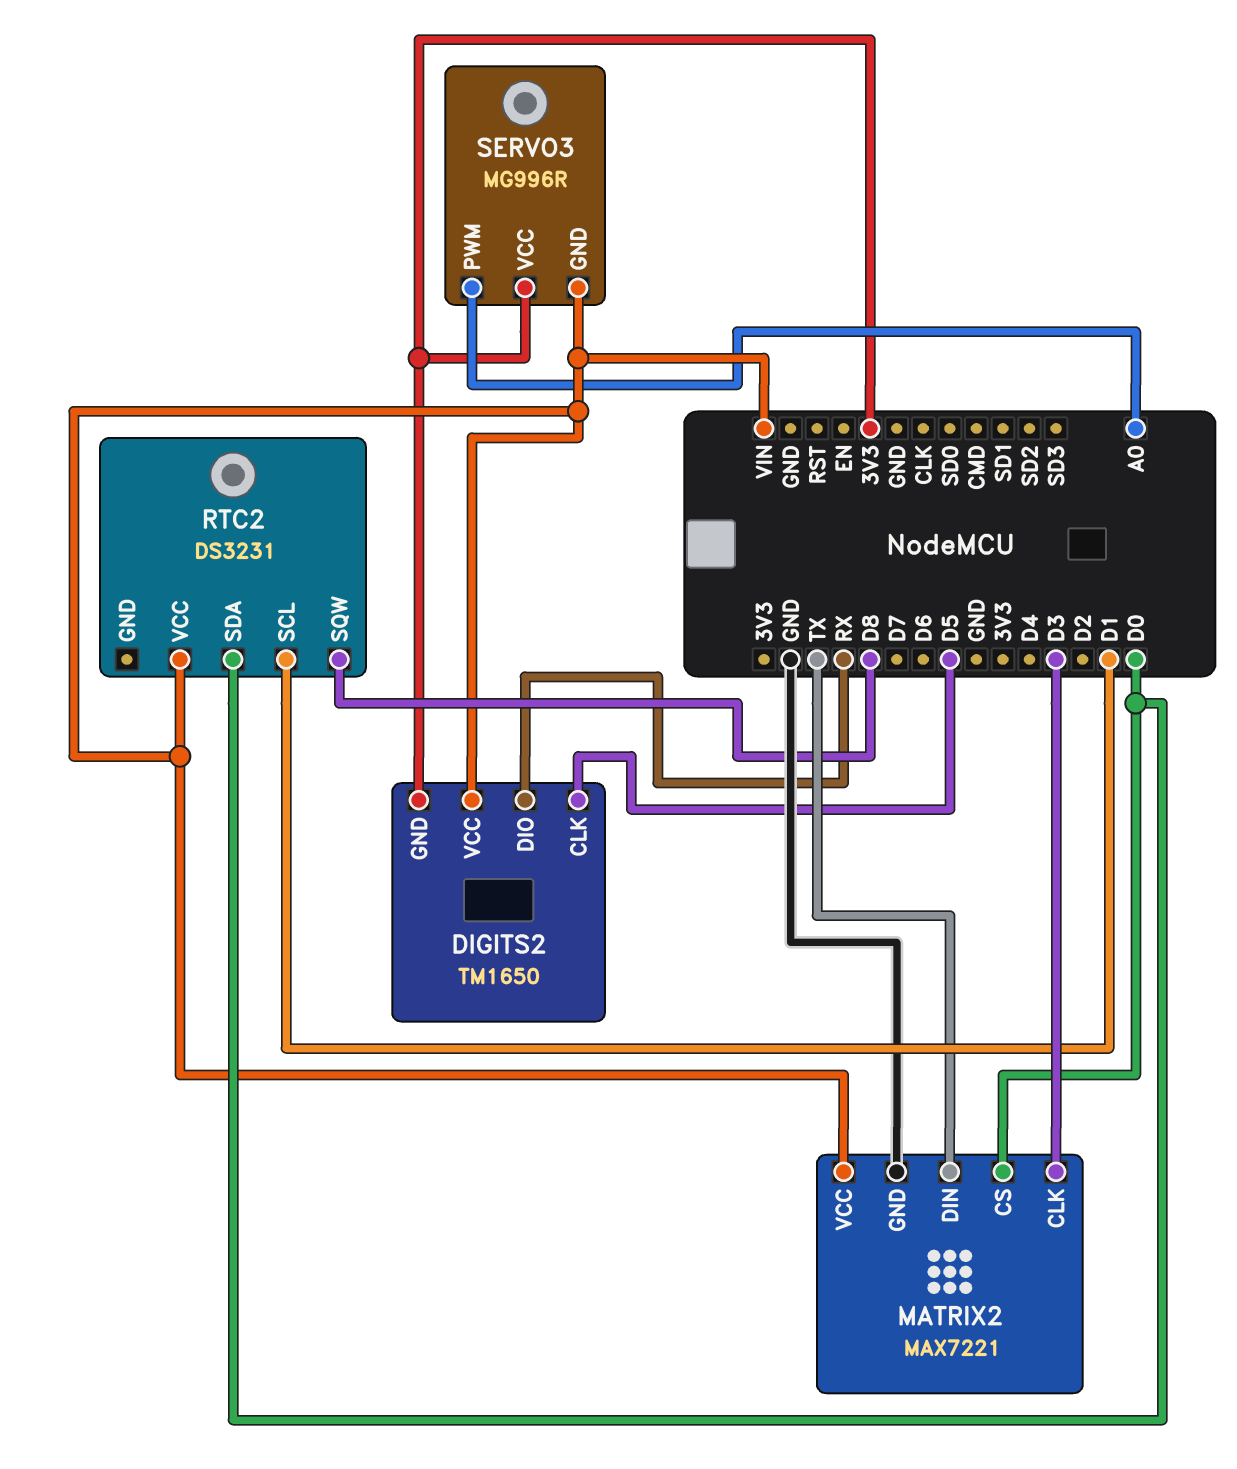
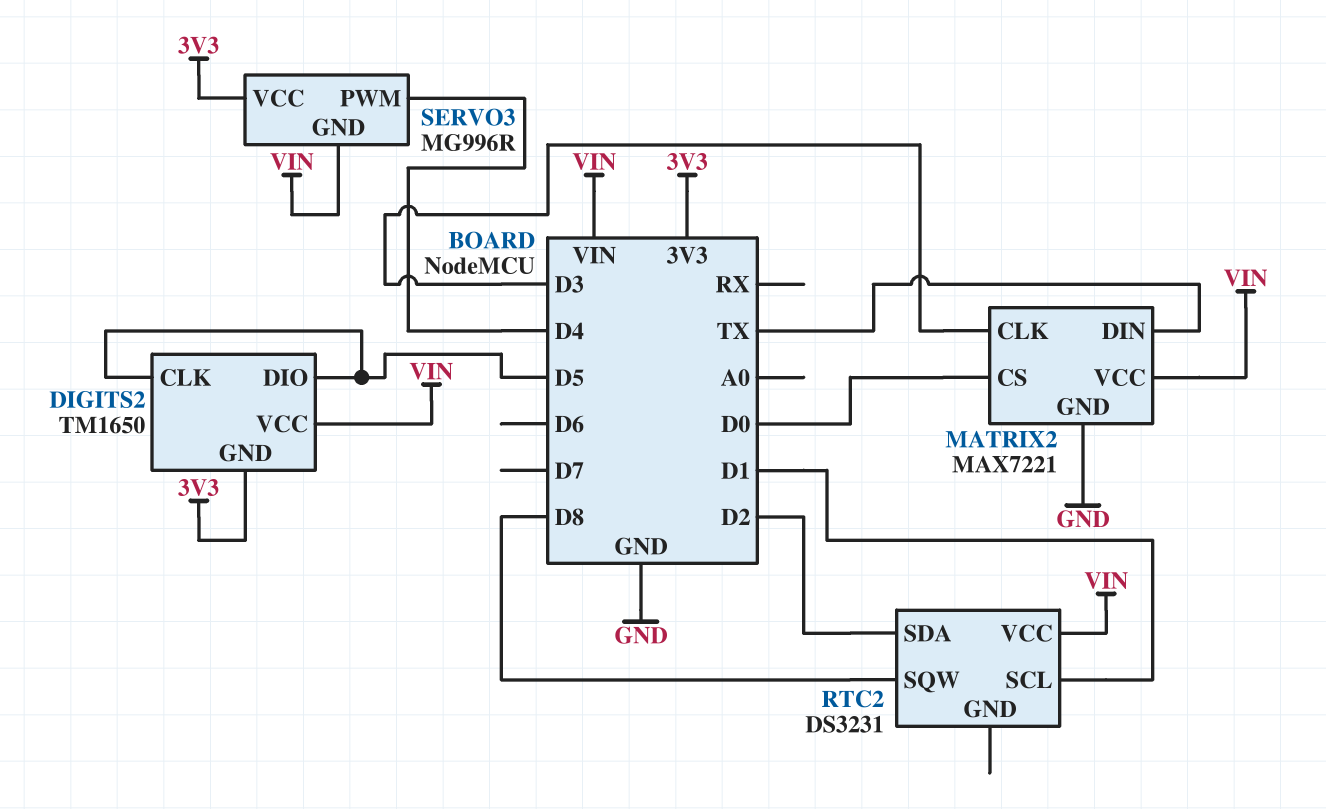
DIGITS2 pin DIO: RX -> D5
RTC2 pin SDA: D0 -> D2
SERVO3 pin PWM: A0 -> D4

